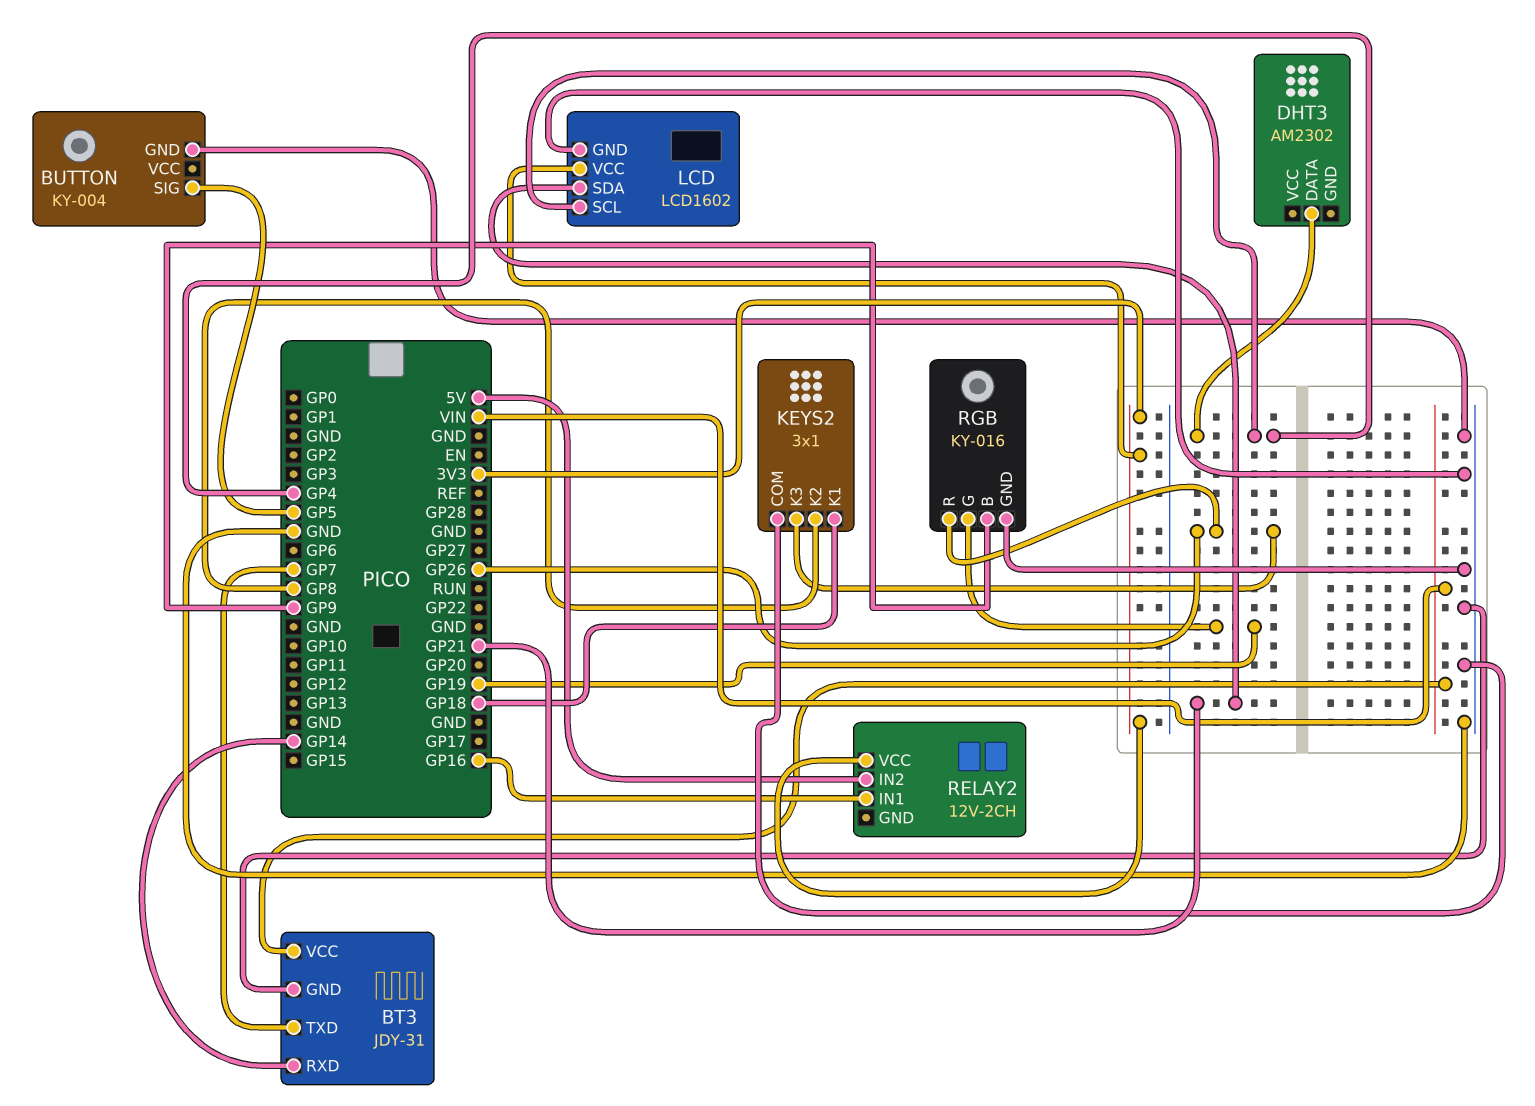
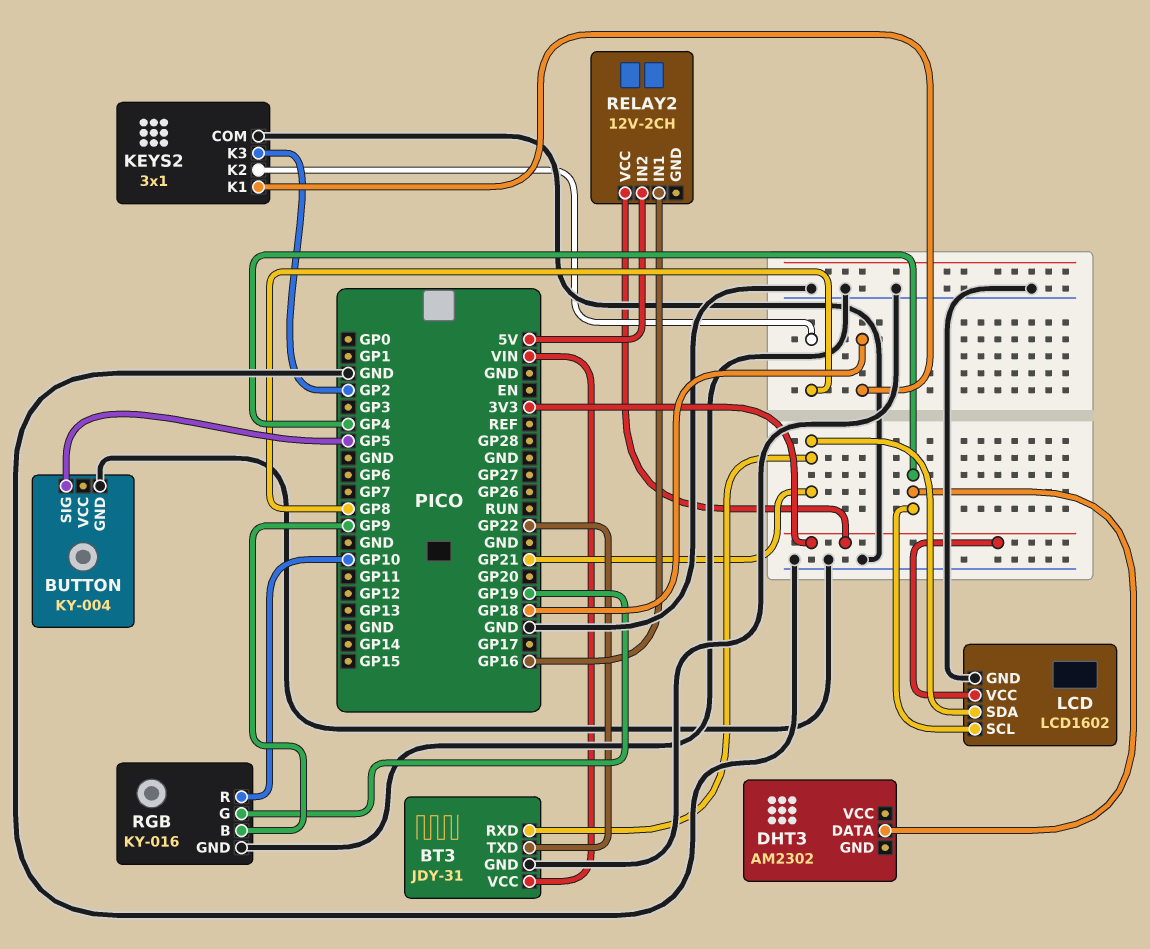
BT3 pin RXD: GP14 -> GP21
BT3 pin TXD: GP7 -> GP22
KEYS2 pin K3: GP26 -> GP2
RGB pin R: GP26 -> GP10

